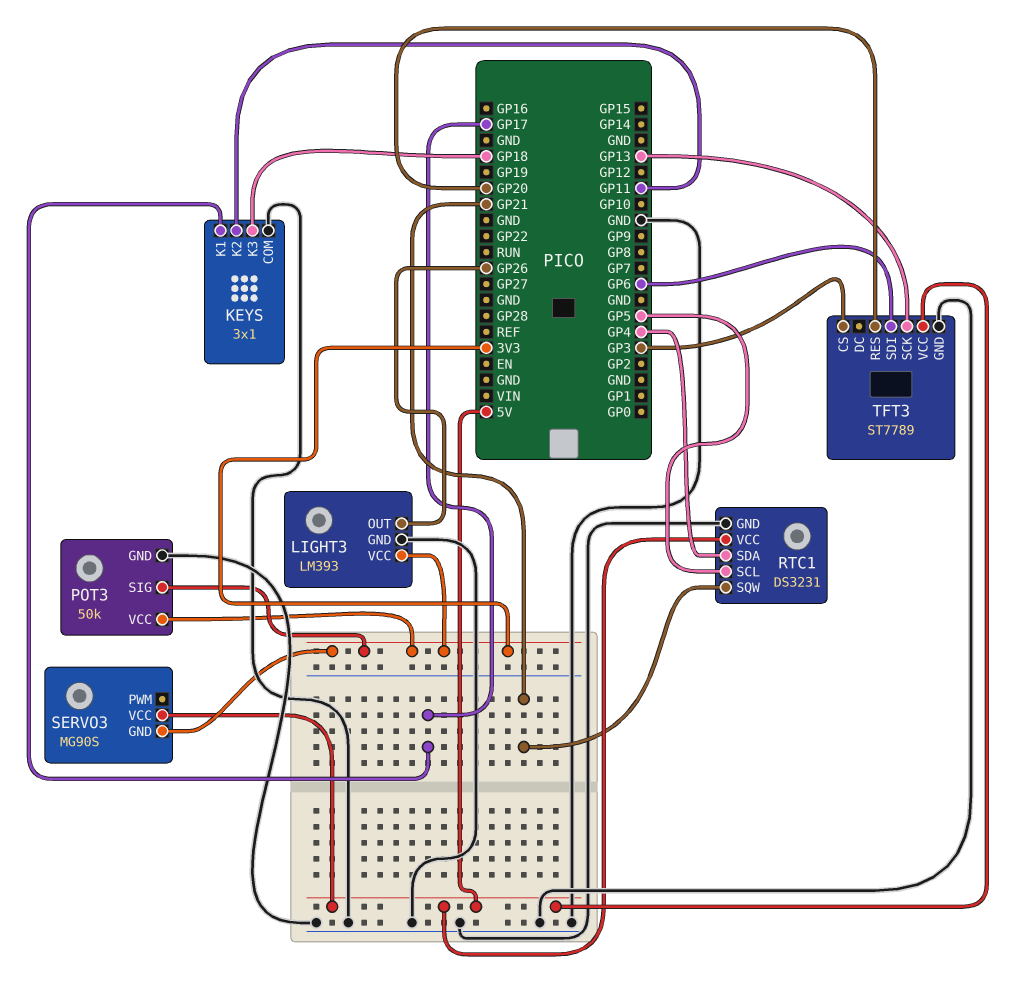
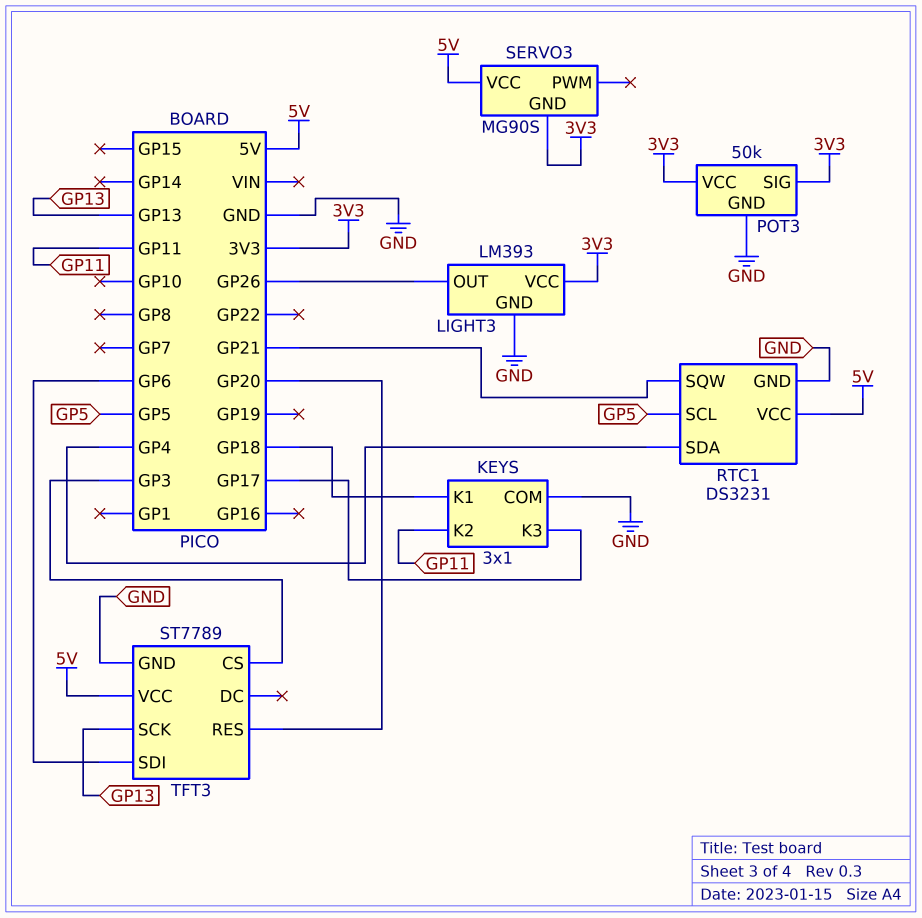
KEYS pin K1: GP17 -> GP18
KEYS pin K3: GP18 -> GP17

